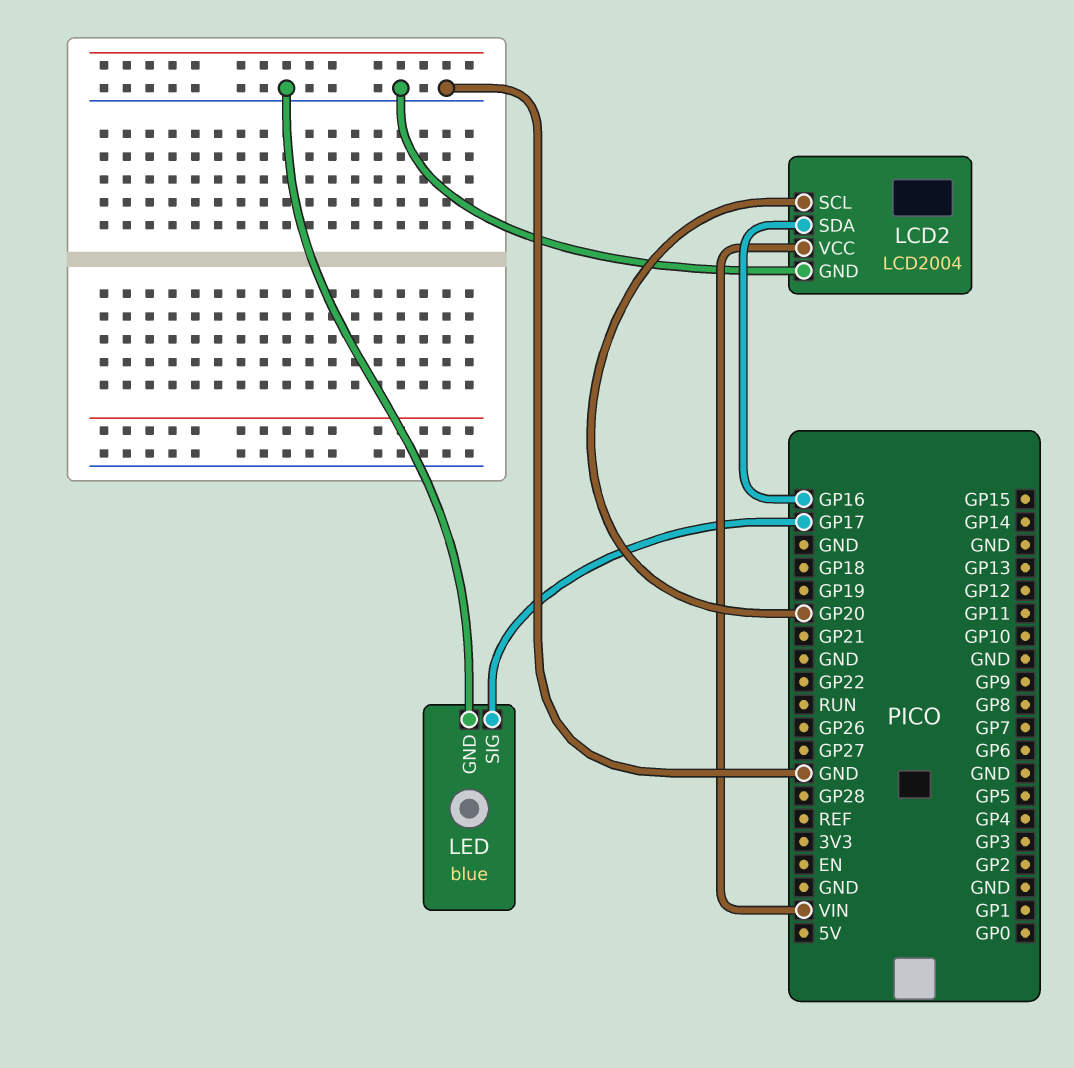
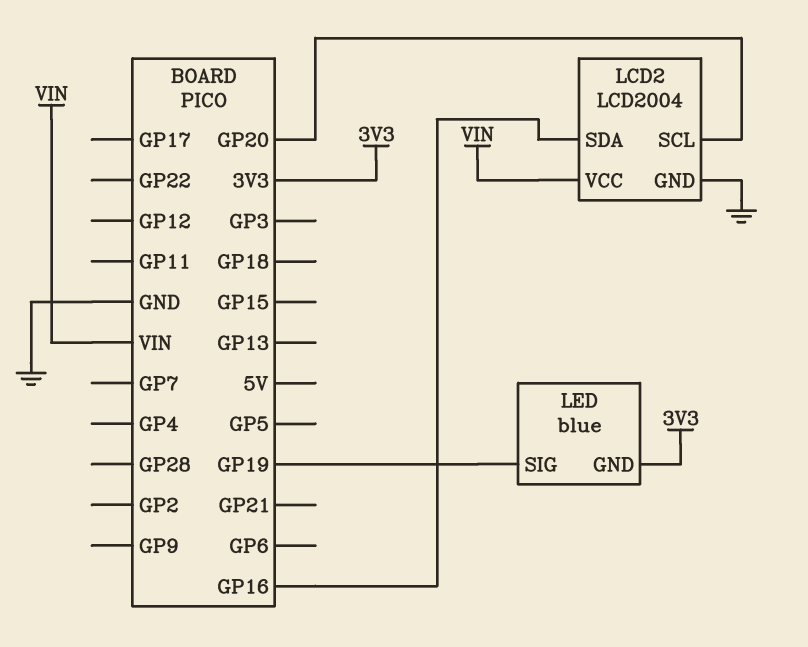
LED pin GND: GND -> 3V3
LED pin SIG: GP17 -> GP19

